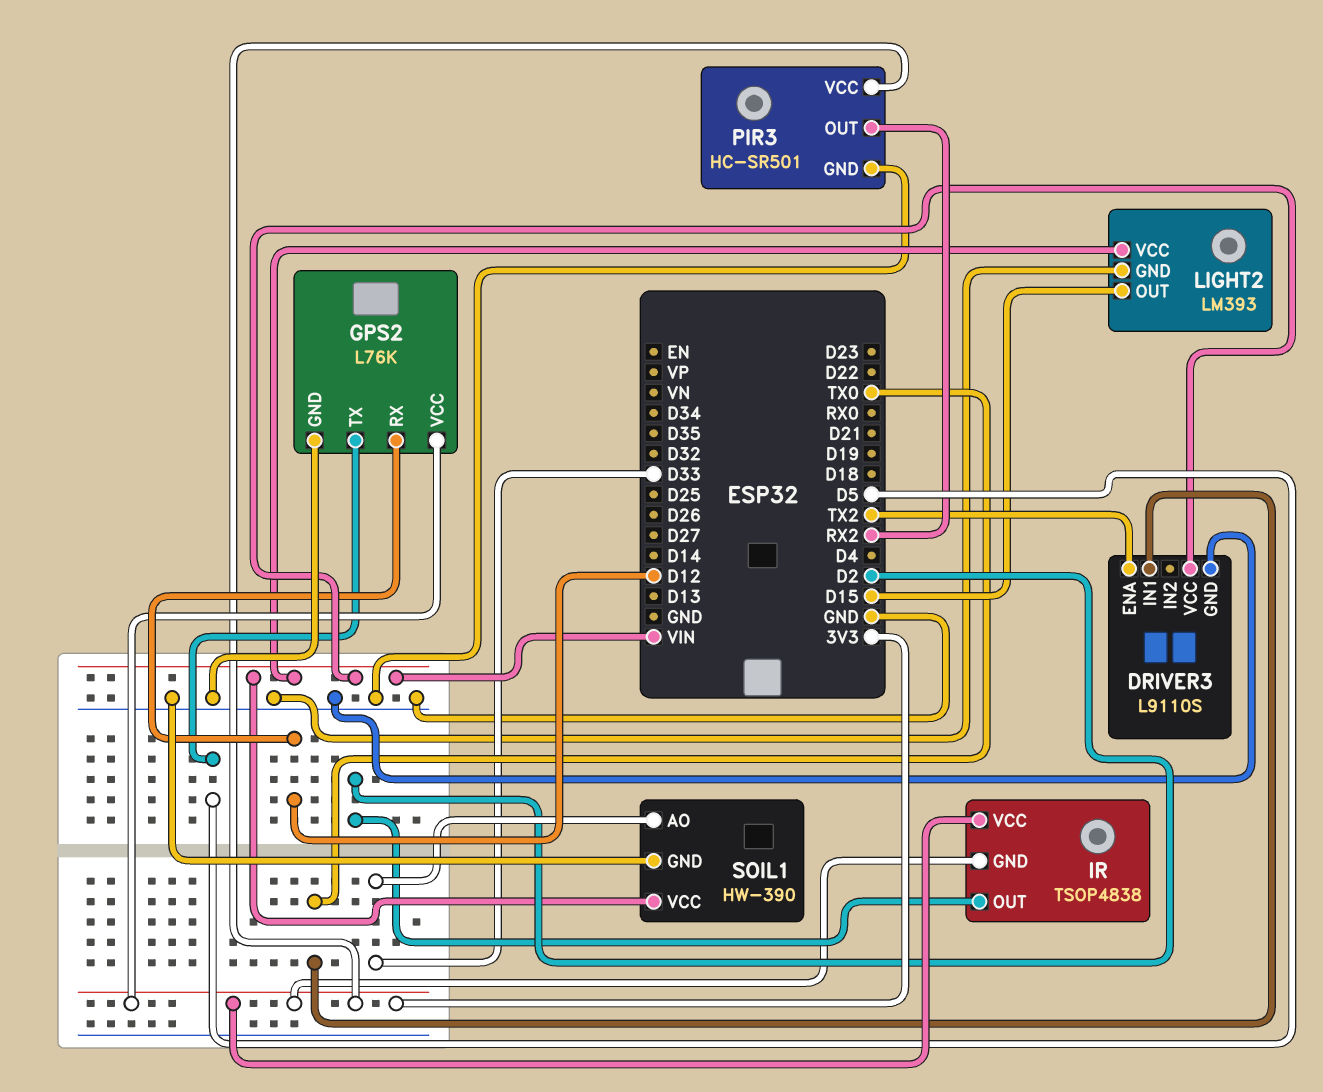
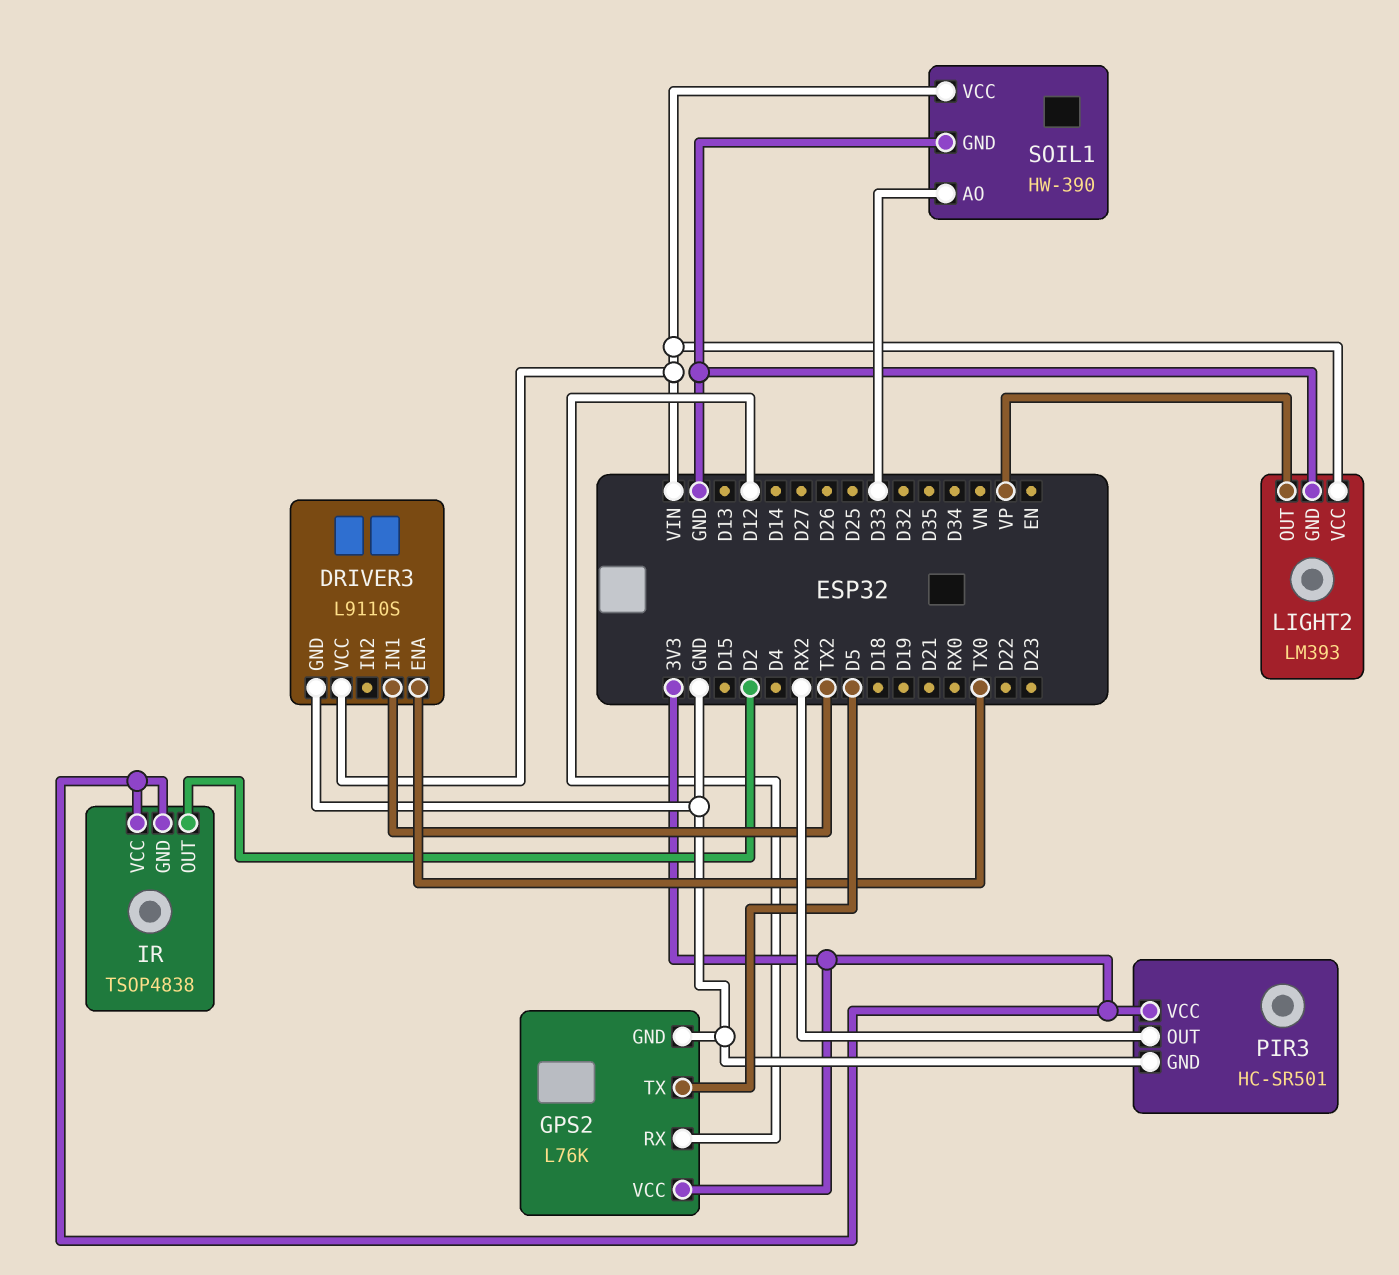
DRIVER3 pin ENA: TX2 -> TX0
DRIVER3 pin IN1: TX0 -> TX2
LIGHT2 pin OUT: D15 -> VP

